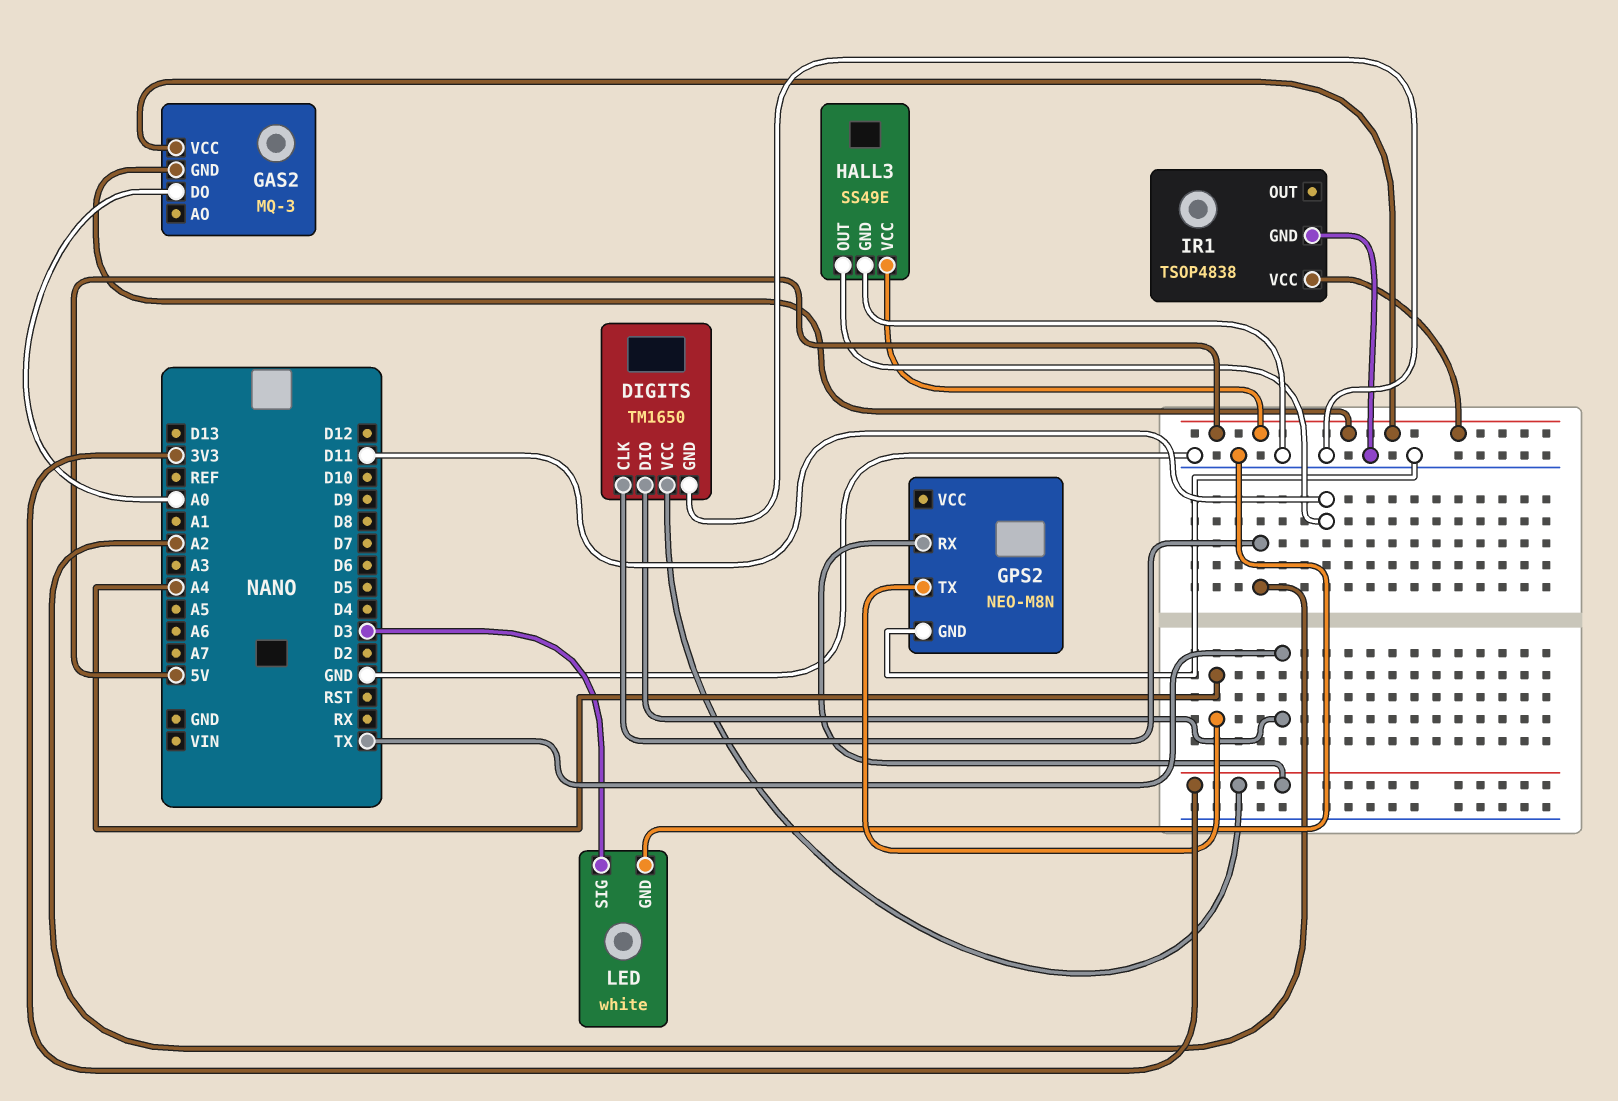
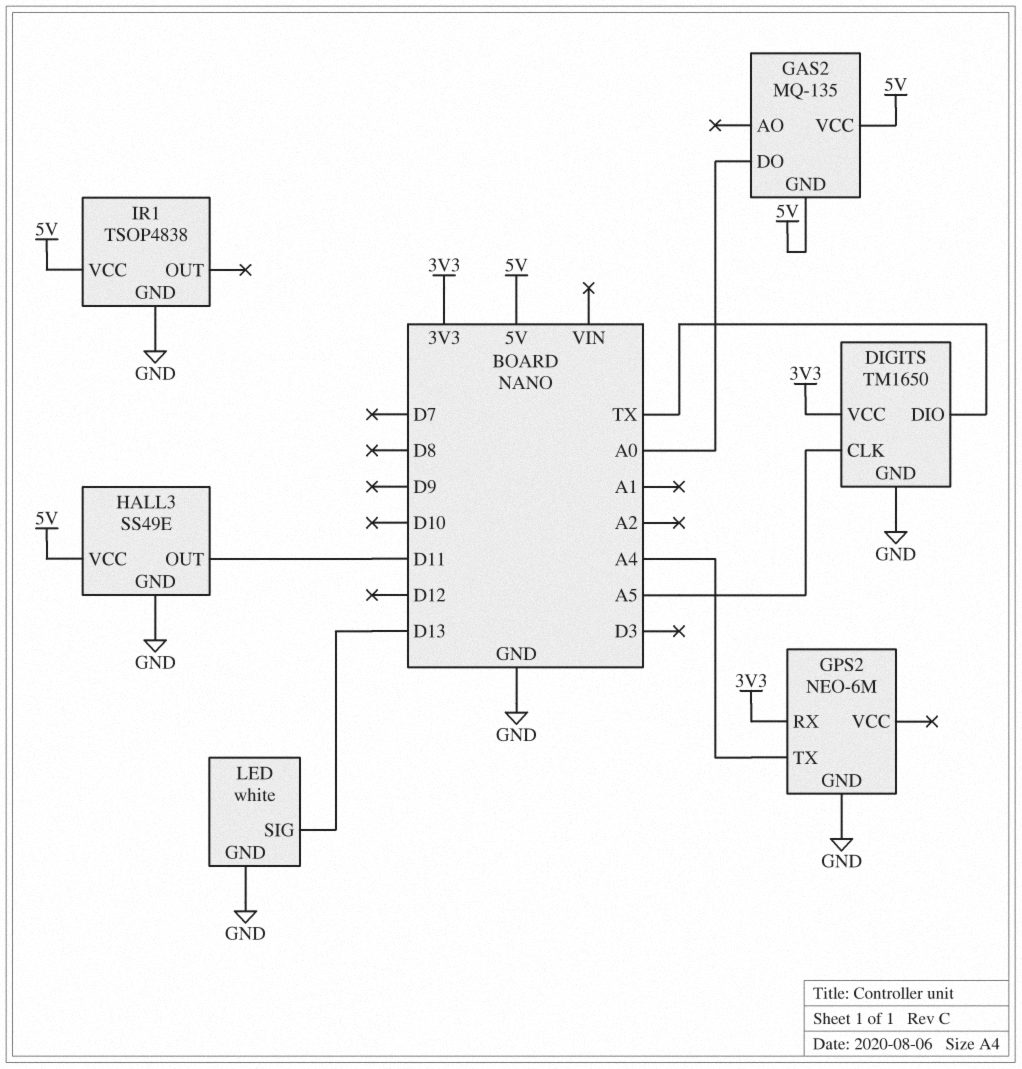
DIGITS pin CLK: A2 -> A5
GAS2: MQ-3 -> MQ-135
GPS2: NEO-M8N -> NEO-6M
LED pin SIG: D3 -> D13

